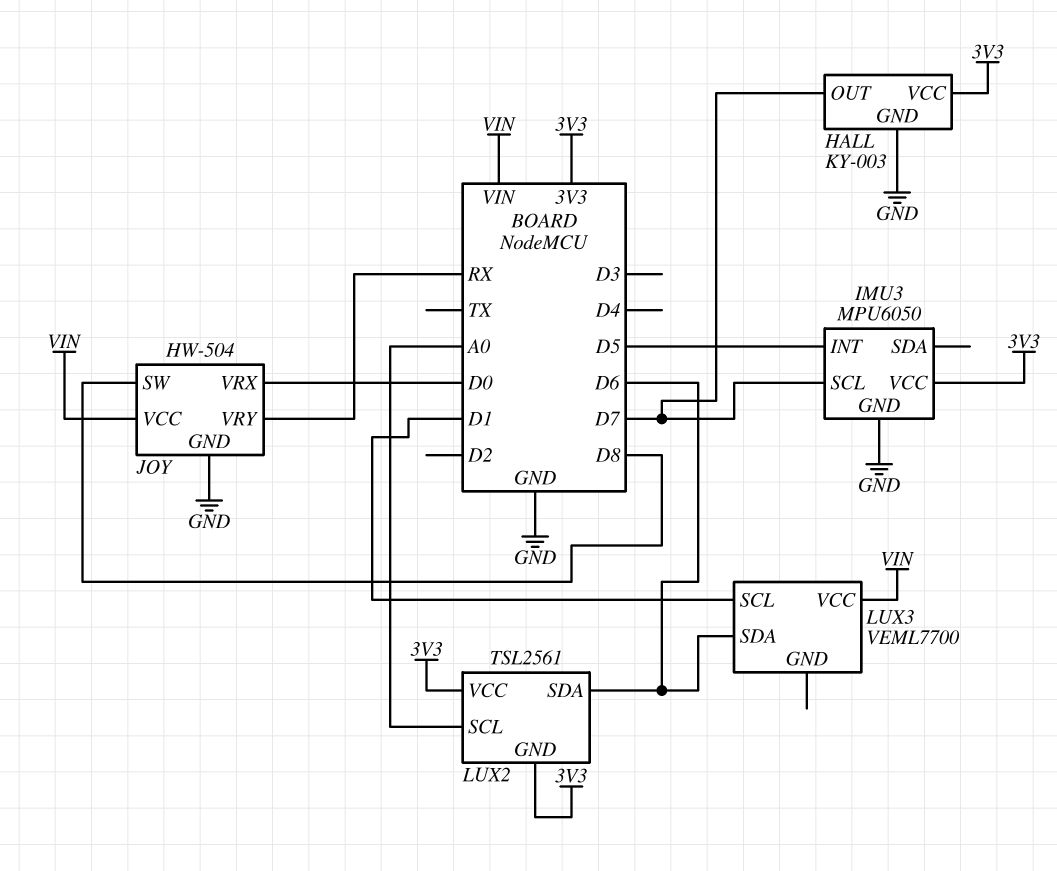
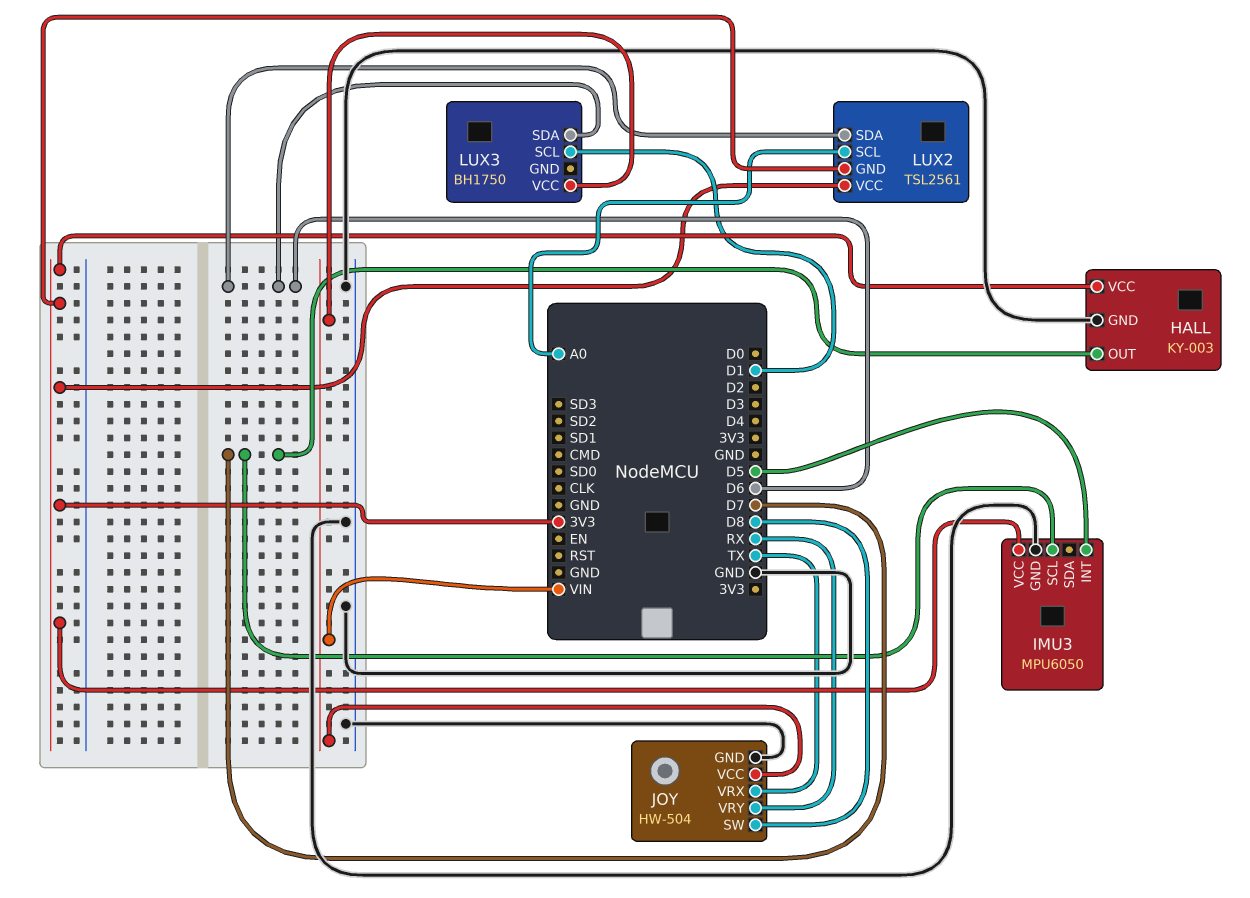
JOY pin VRX: D0 -> TX
LUX3: VEML7700 -> BH1750

